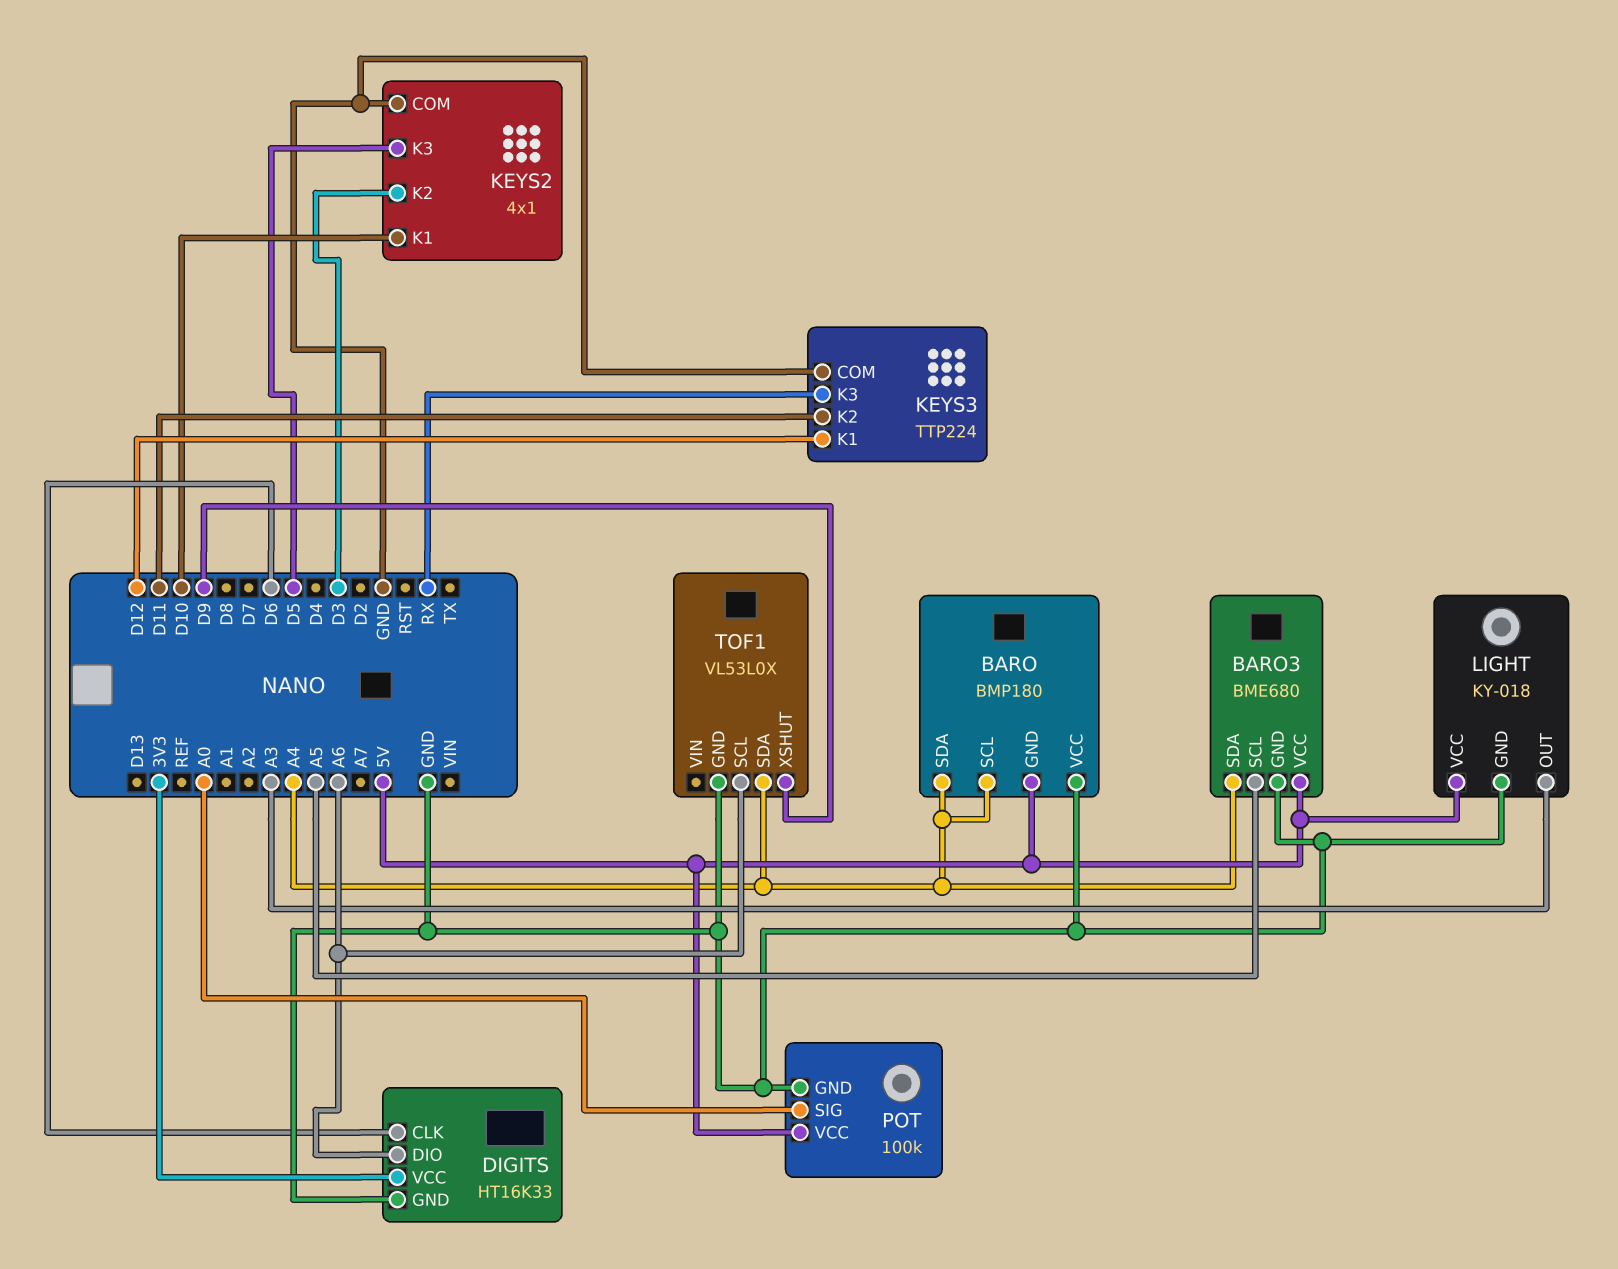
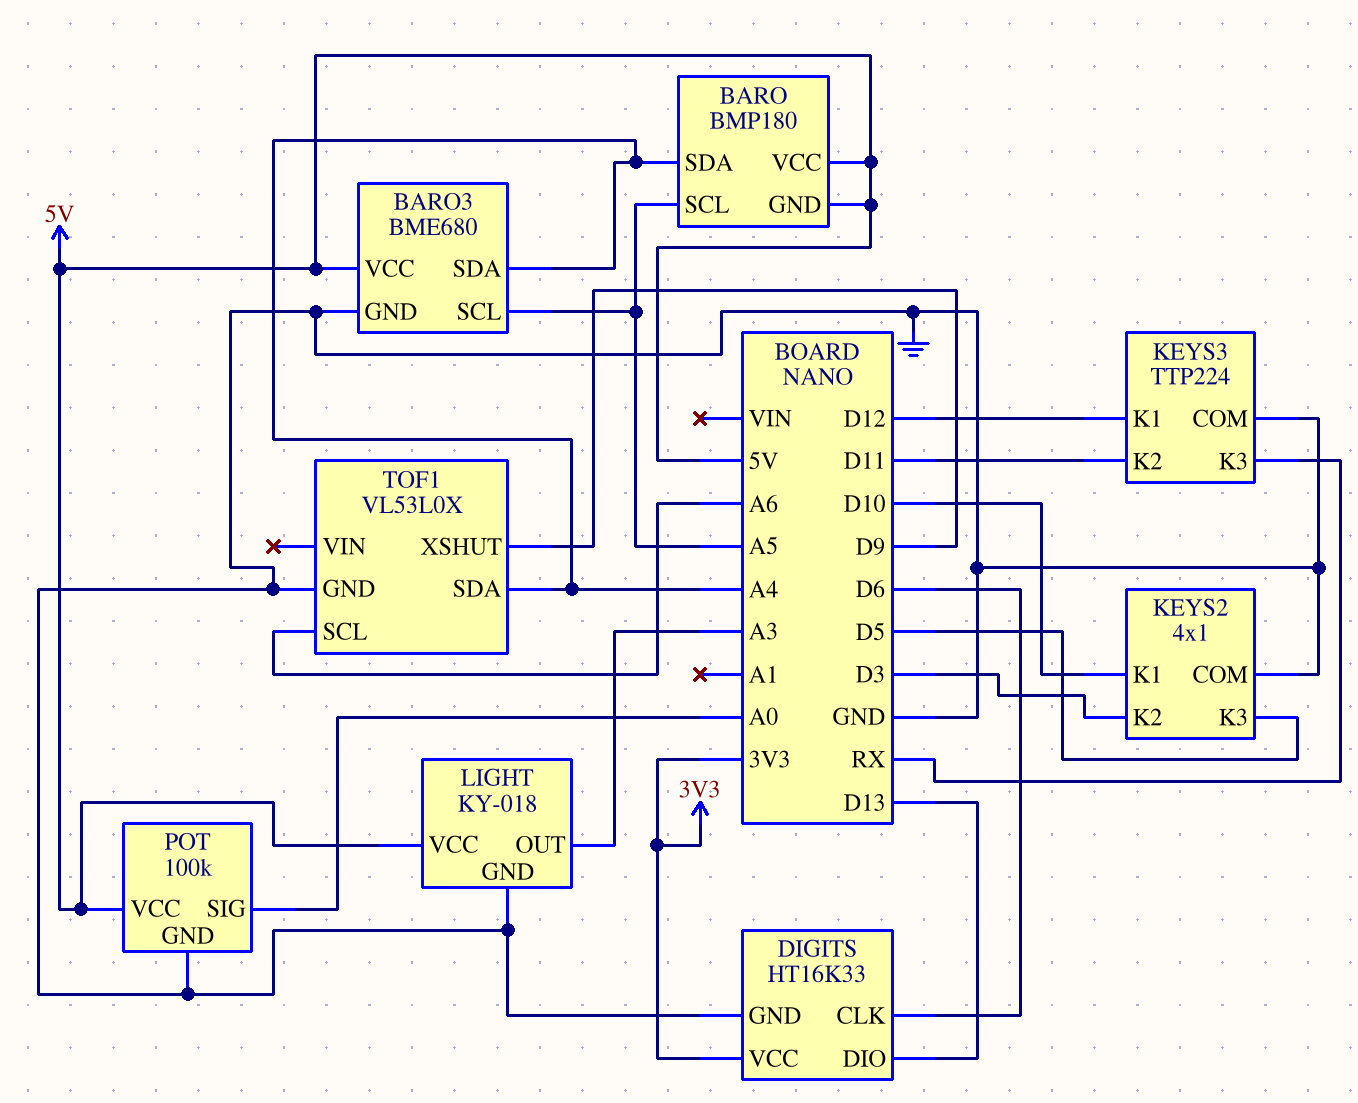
BARO pin SCL: A4 -> A5
BARO pin VCC: GND -> 5V
DIGITS pin DIO: A6 -> D13

